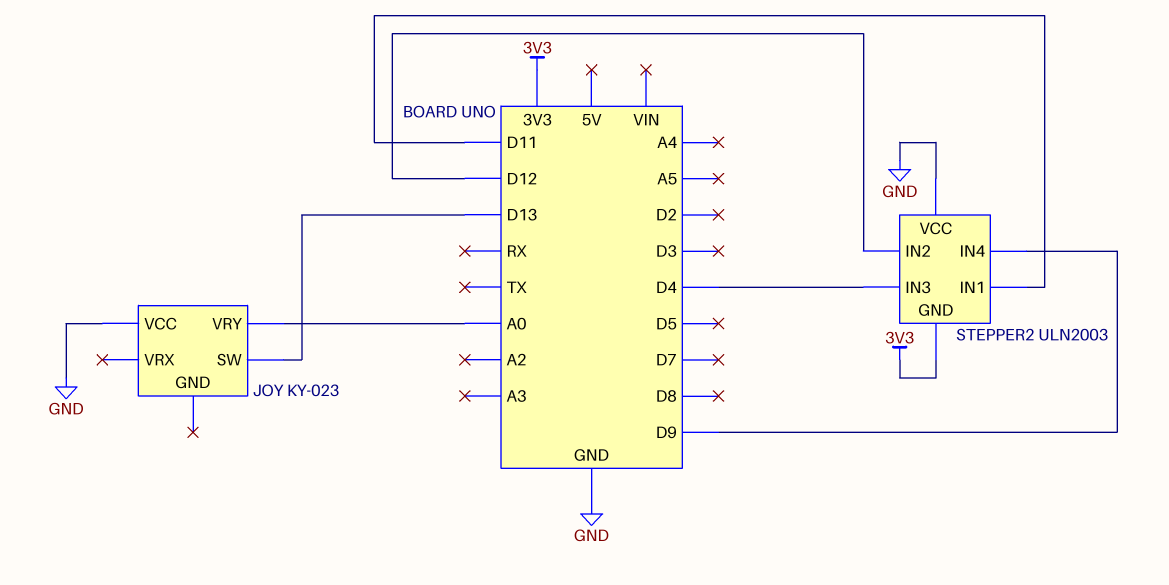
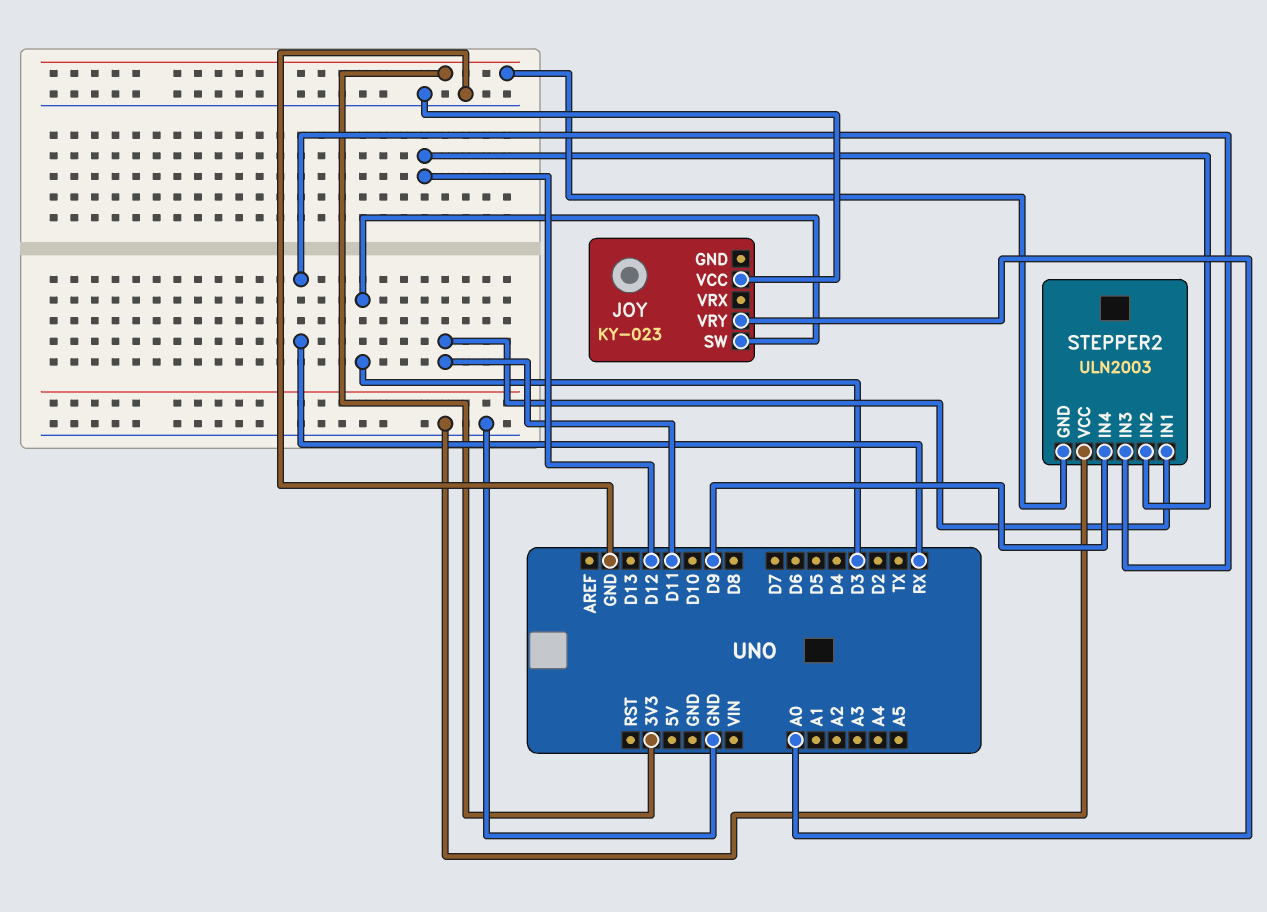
JOY pin SW: D13 -> D3
STEPPER2 pin IN3: D4 -> RX

